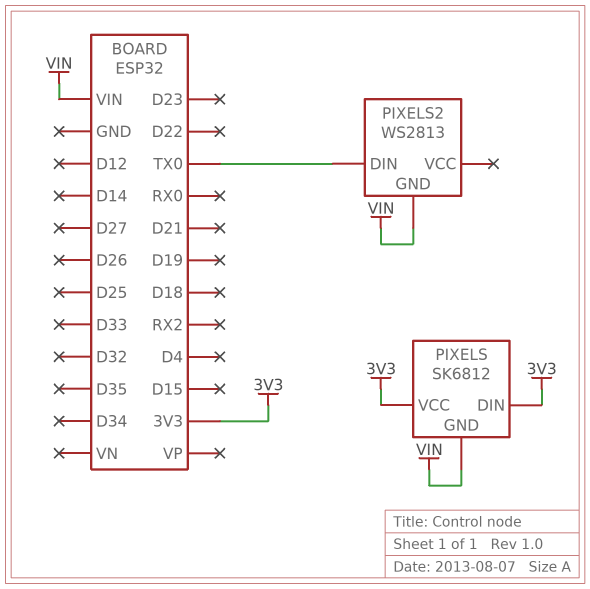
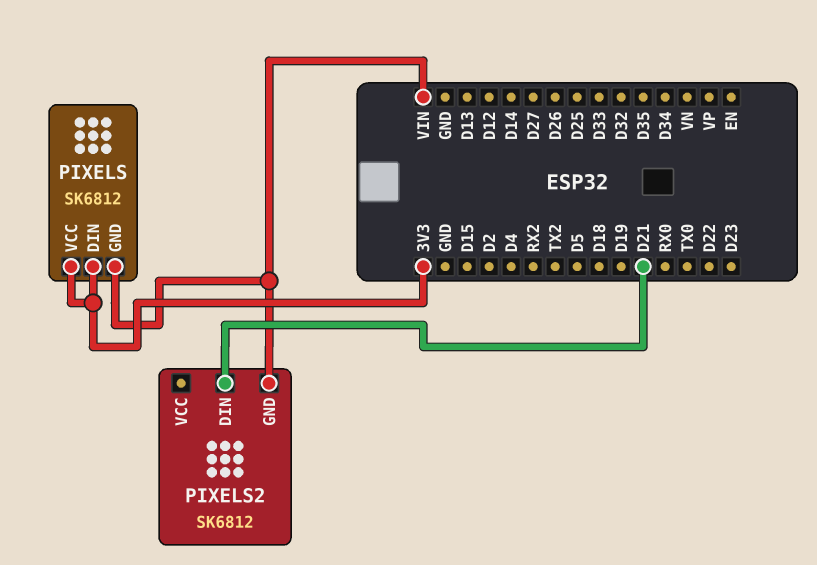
PIXELS2: WS2813 -> SK6812
PIXELS2 pin DIN: TX0 -> D21

